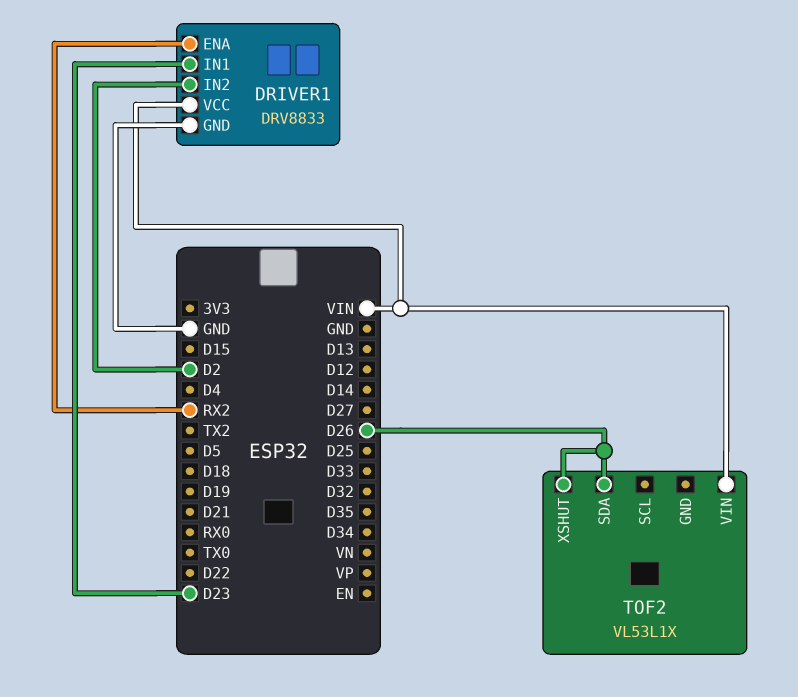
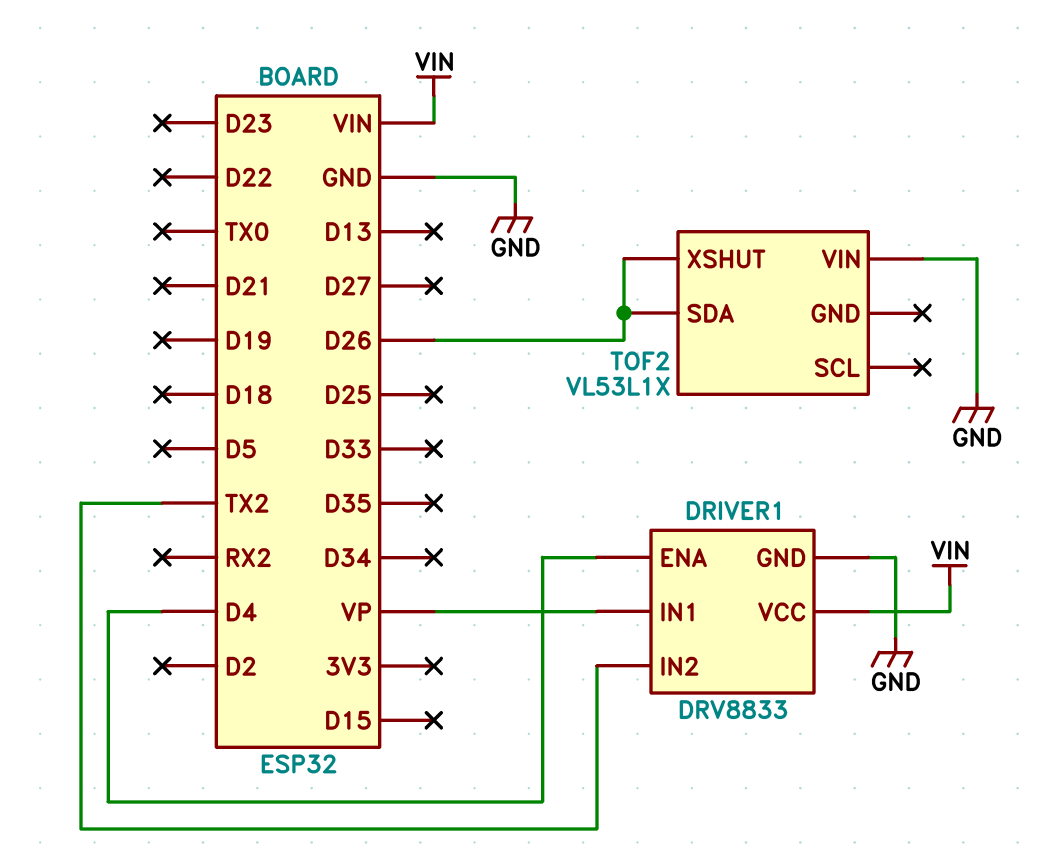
DRIVER1 pin ENA: RX2 -> D4
DRIVER1 pin IN1: D23 -> VP
DRIVER1 pin IN2: D2 -> TX2
TOF2 pin VIN: VIN -> GND

